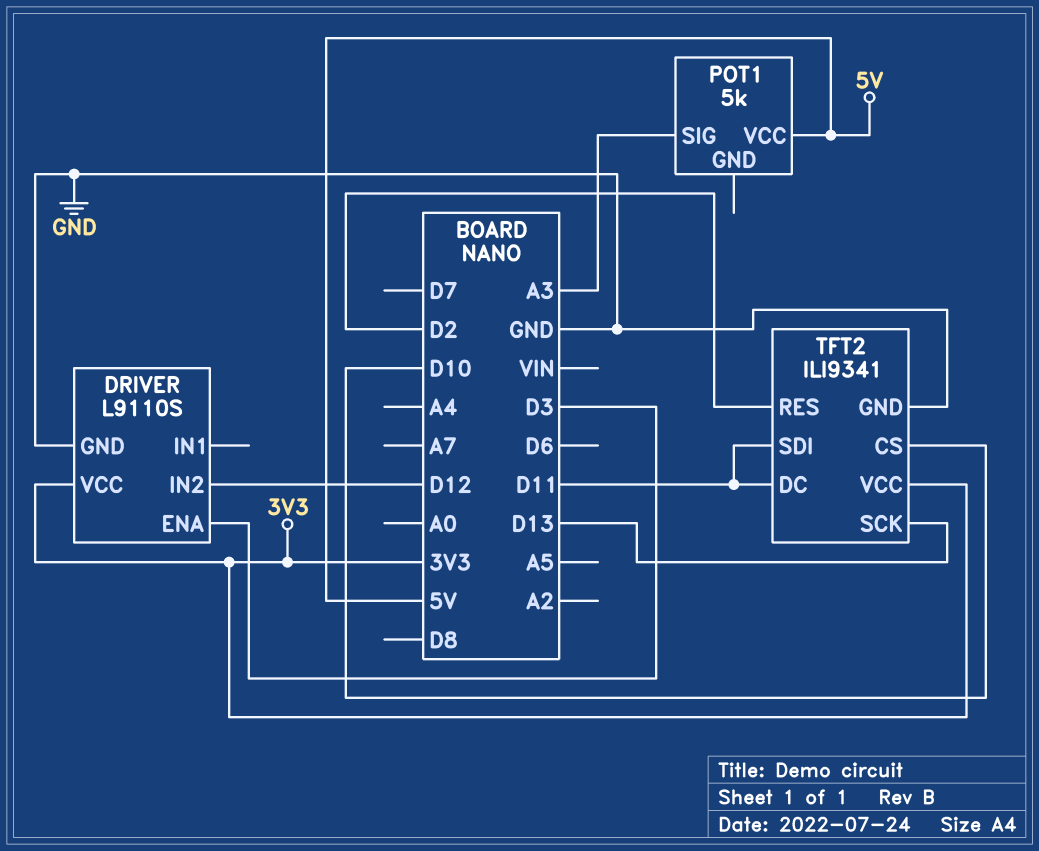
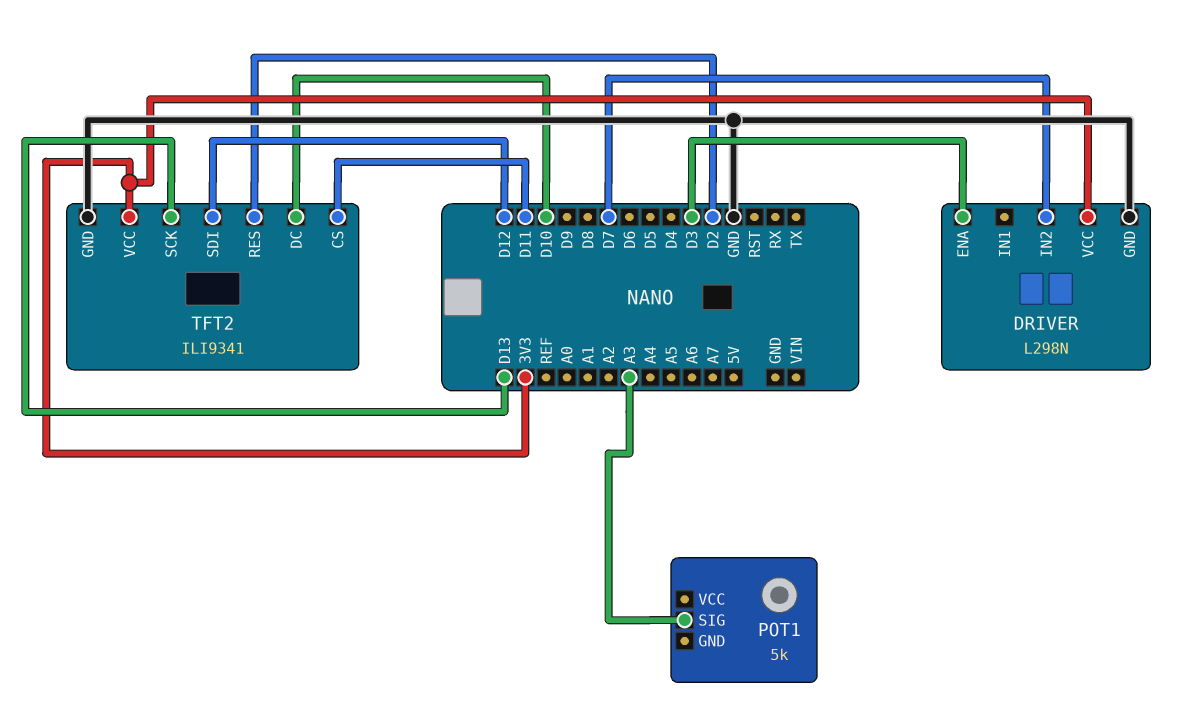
DRIVER: L9110S -> L298N
DRIVER pin IN2: D12 -> D7
POT1 pin VCC: 5V -> none
TFT2 pin CS: D10 -> D11
TFT2 pin DC: D11 -> D10
TFT2 pin SDI: D11 -> D12

